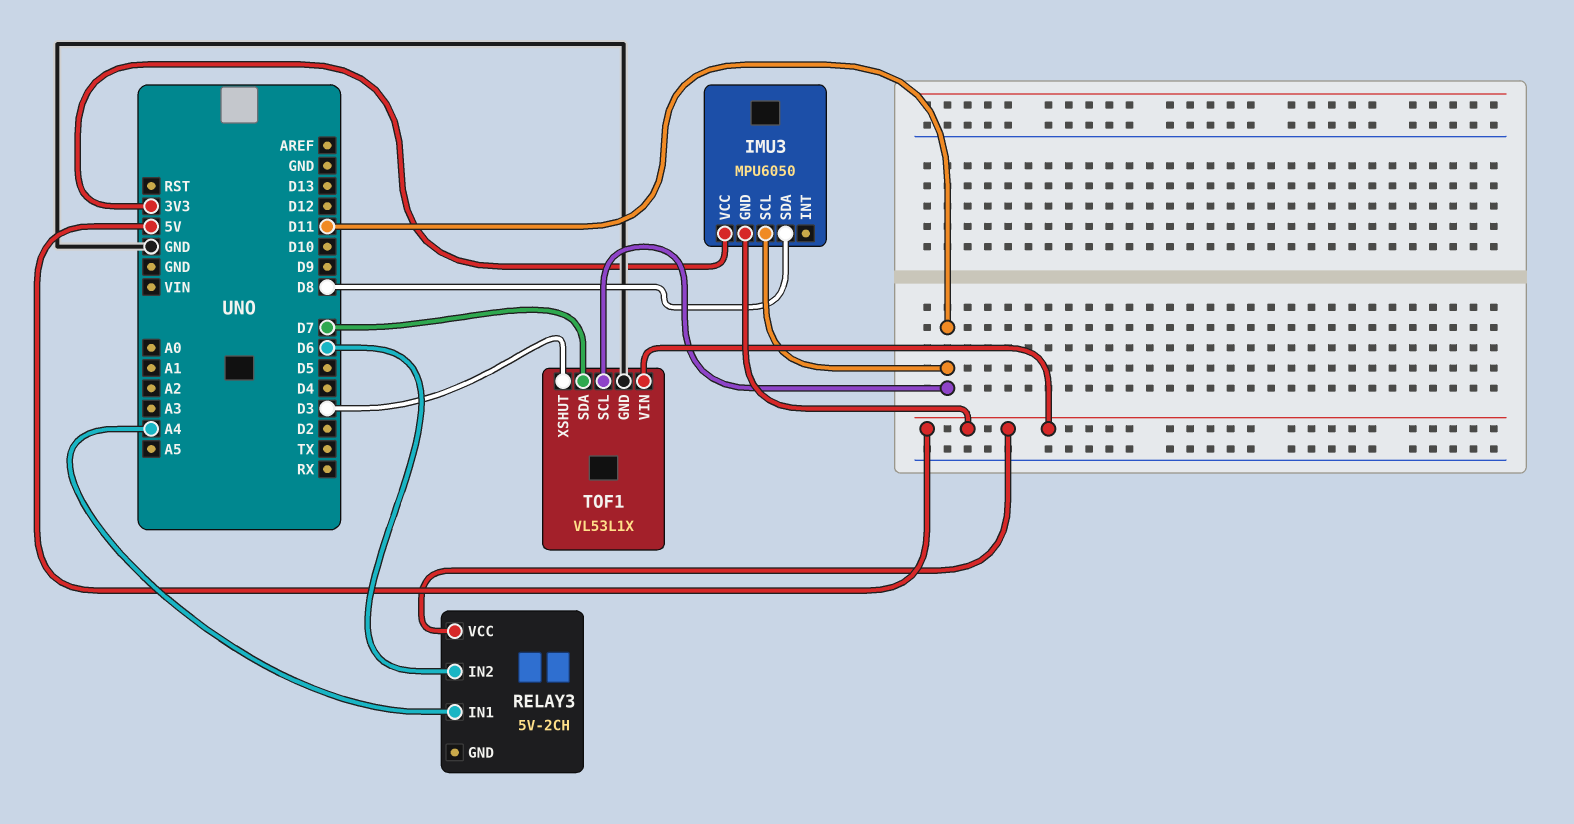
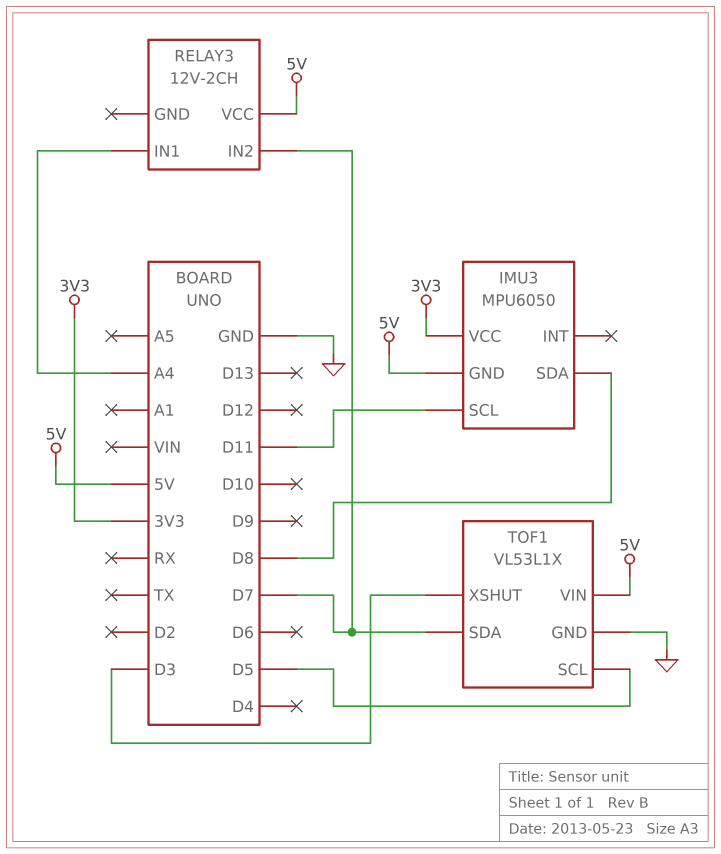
RELAY3: 5V-2CH -> 12V-2CH
RELAY3 pin IN2: D6 -> D7
TOF1 pin SCL: D11 -> D5

